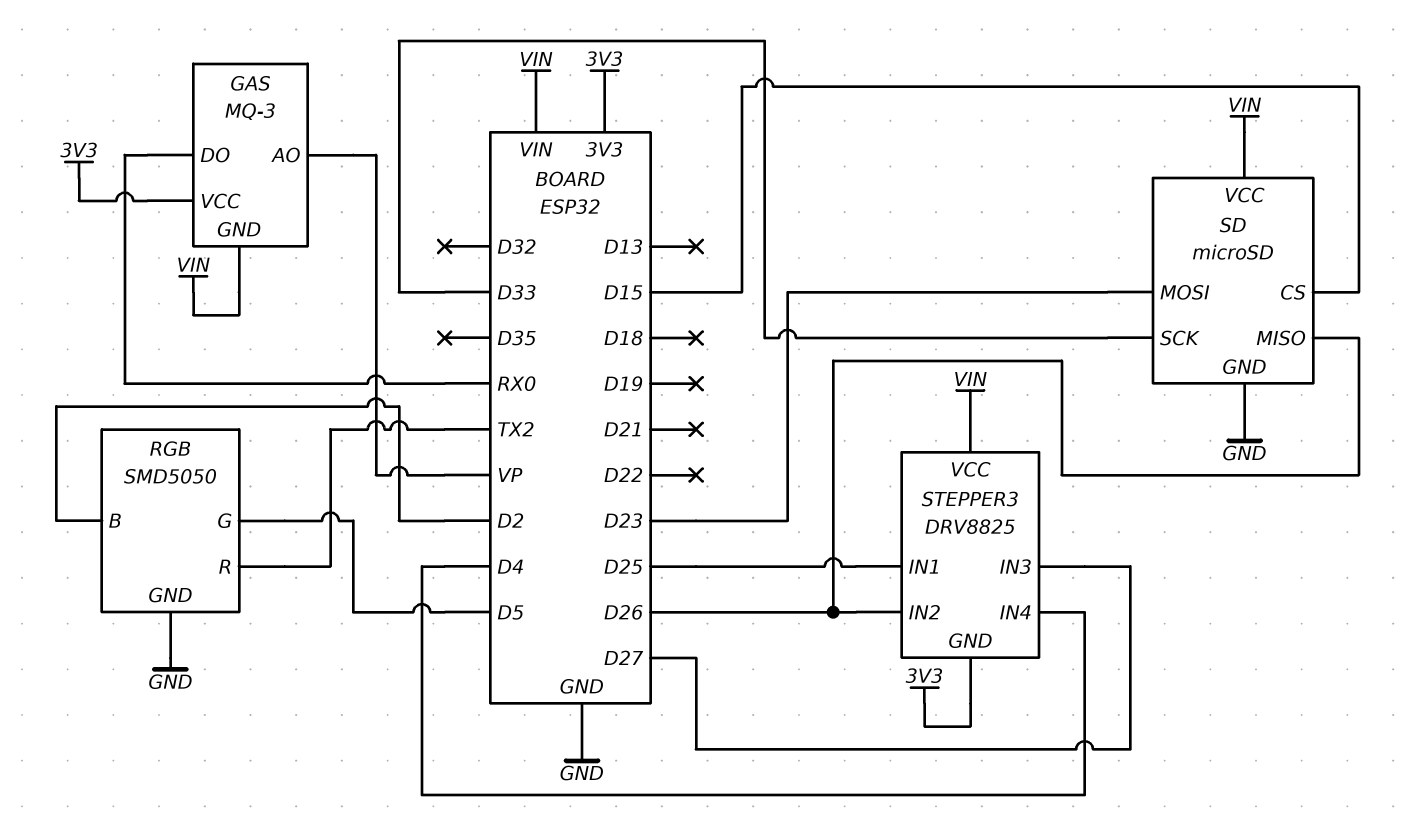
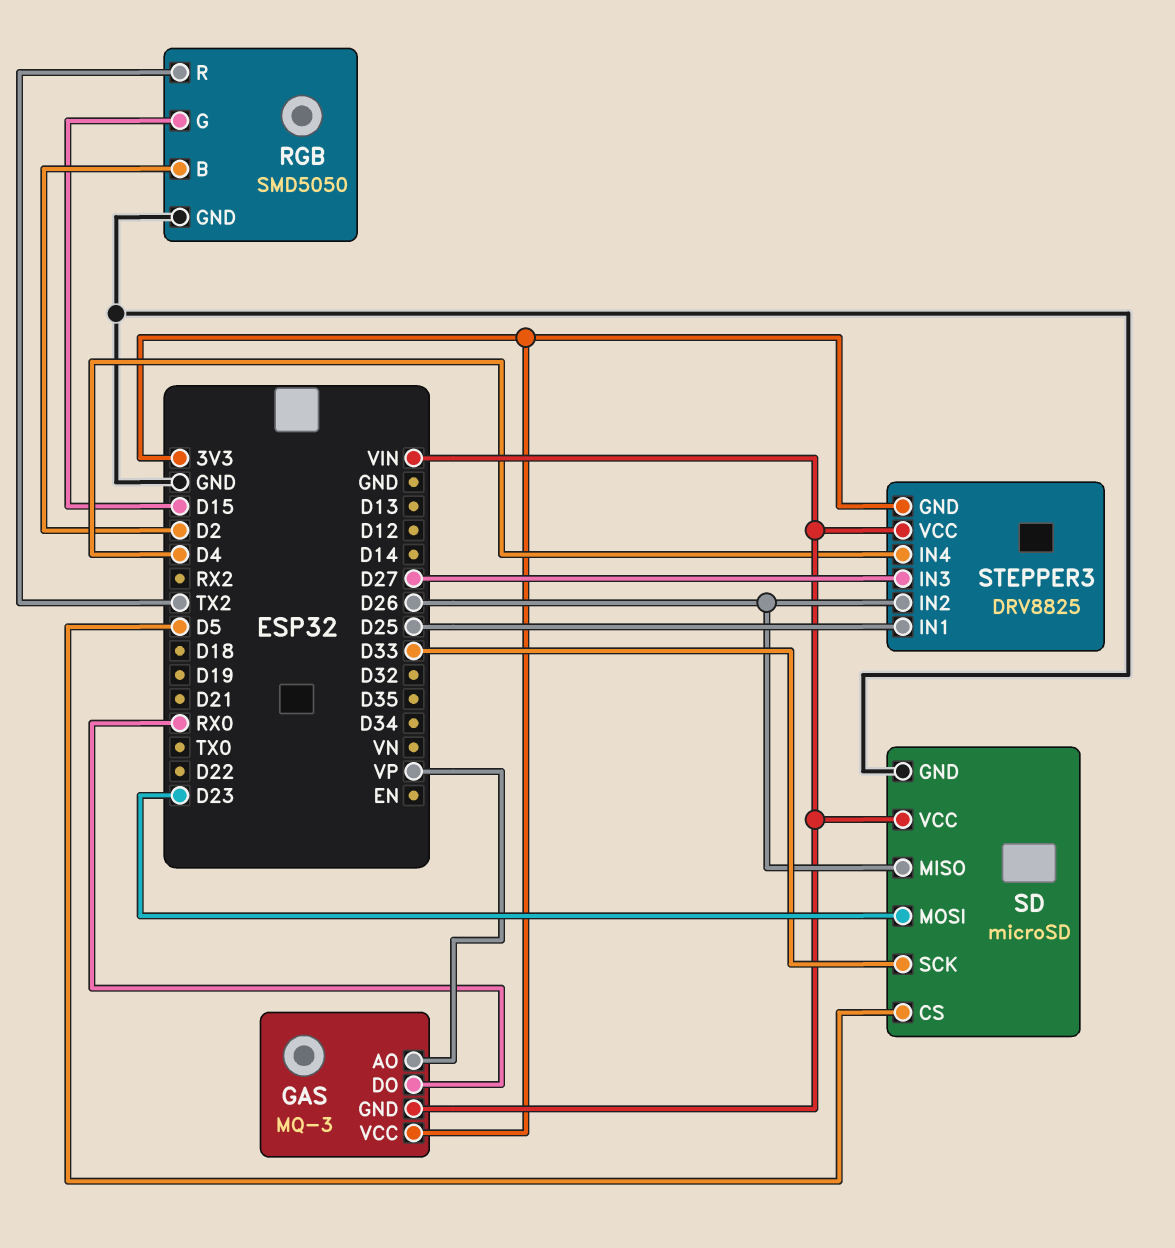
RGB pin G: D5 -> D15
SD pin CS: D15 -> D5

